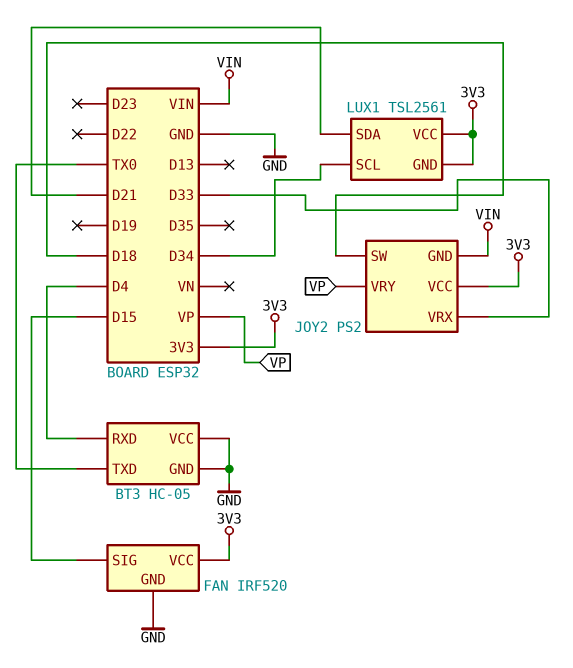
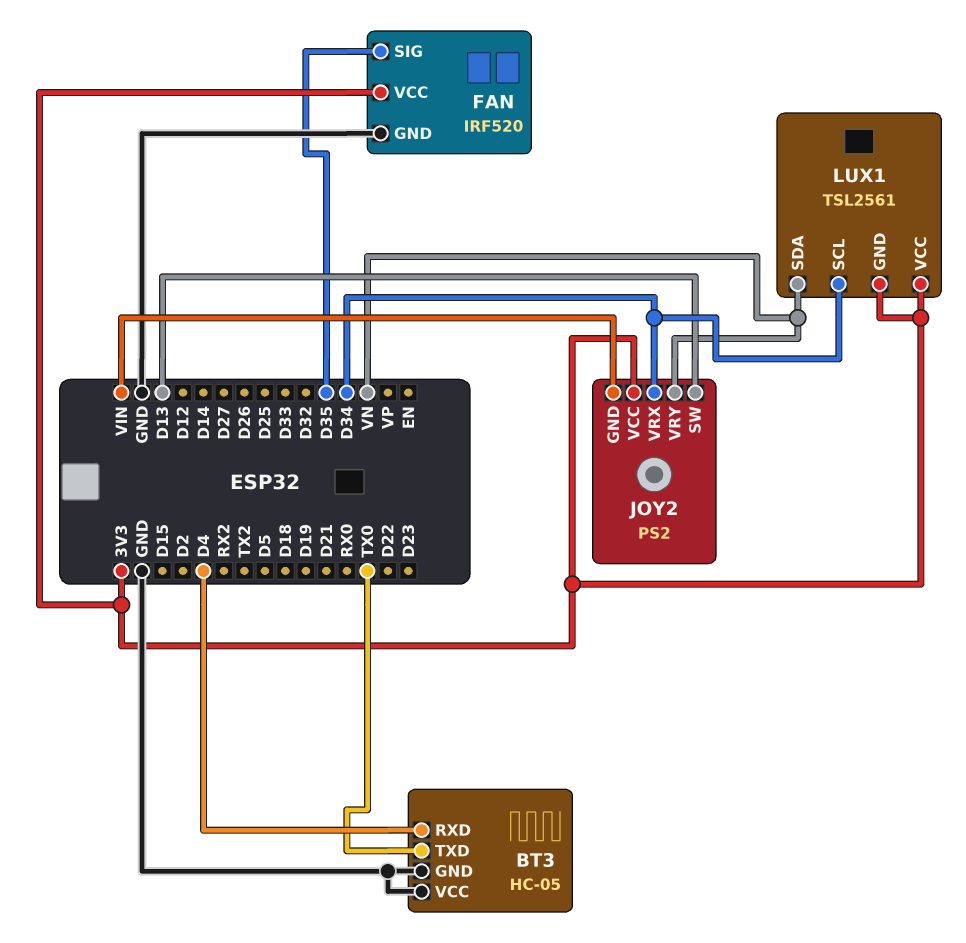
FAN pin SIG: D15 -> D35
JOY2 pin SW: D18 -> D13
JOY2 pin VRX: D33 -> D34
JOY2 pin VRY: VP -> VN
LUX1 pin SDA: D21 -> VN

